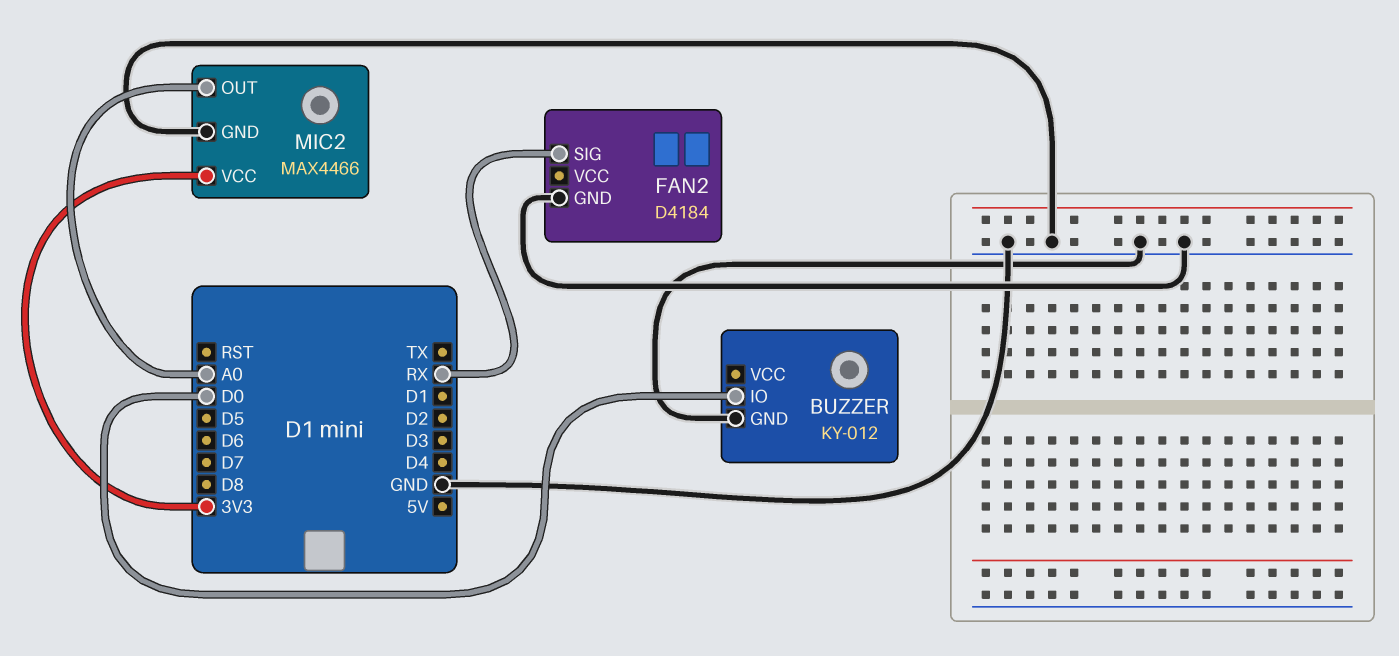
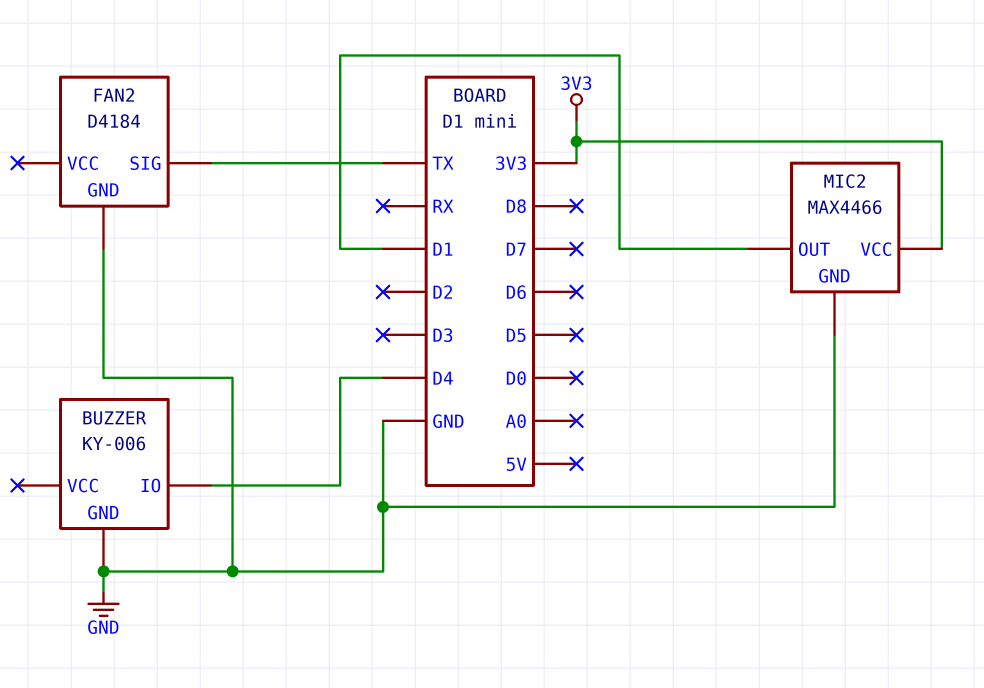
BUZZER: KY-012 -> KY-006
BUZZER pin IO: D0 -> D4
FAN2 pin SIG: RX -> TX
MIC2 pin OUT: A0 -> D1

